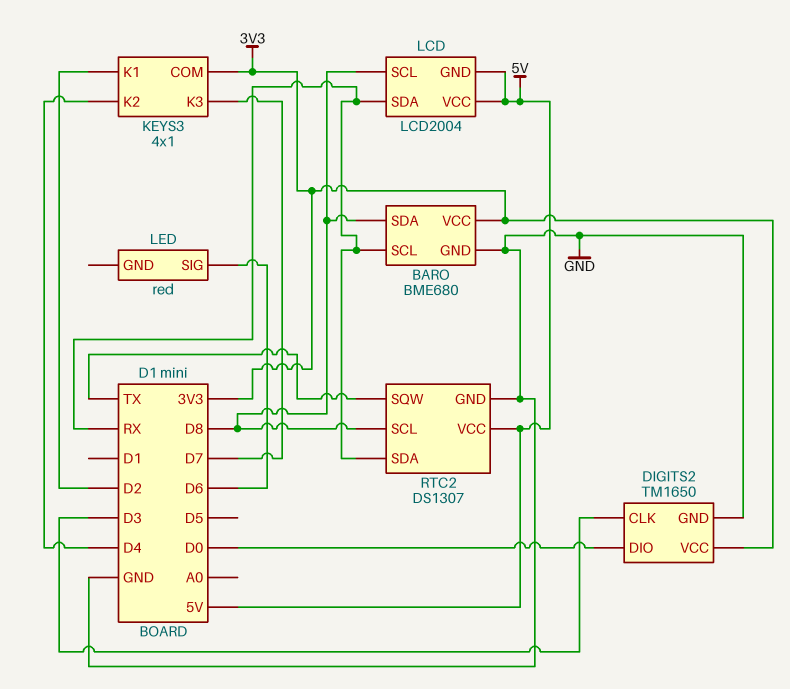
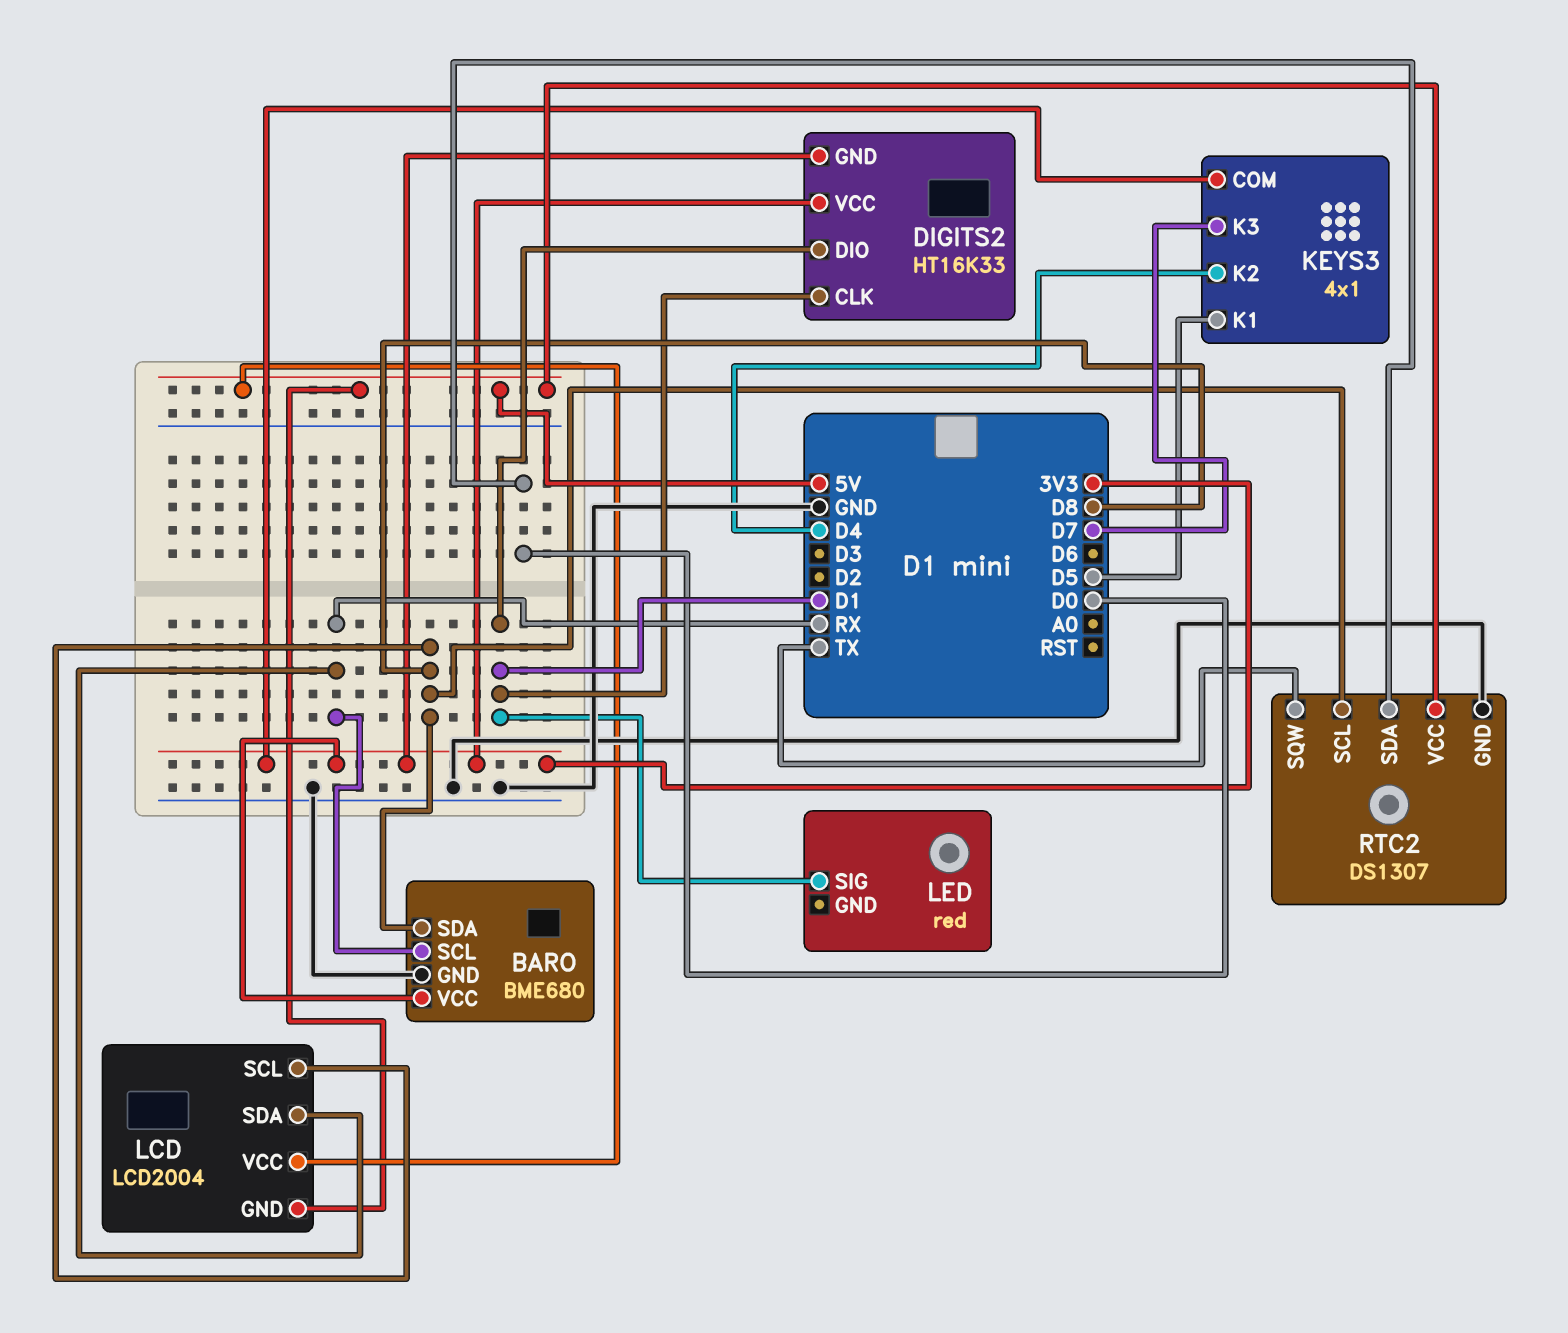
DIGITS2: TM1650 -> HT16K33
DIGITS2 pin CLK: D3 -> D1
DIGITS2 pin DIO: D0 -> D1
DIGITS2 pin GND: GND -> 3V3
KEYS3 pin K1: D2 -> D5
LED pin SIG: D6 -> D1
RTC2 pin SDA: RX -> D0

